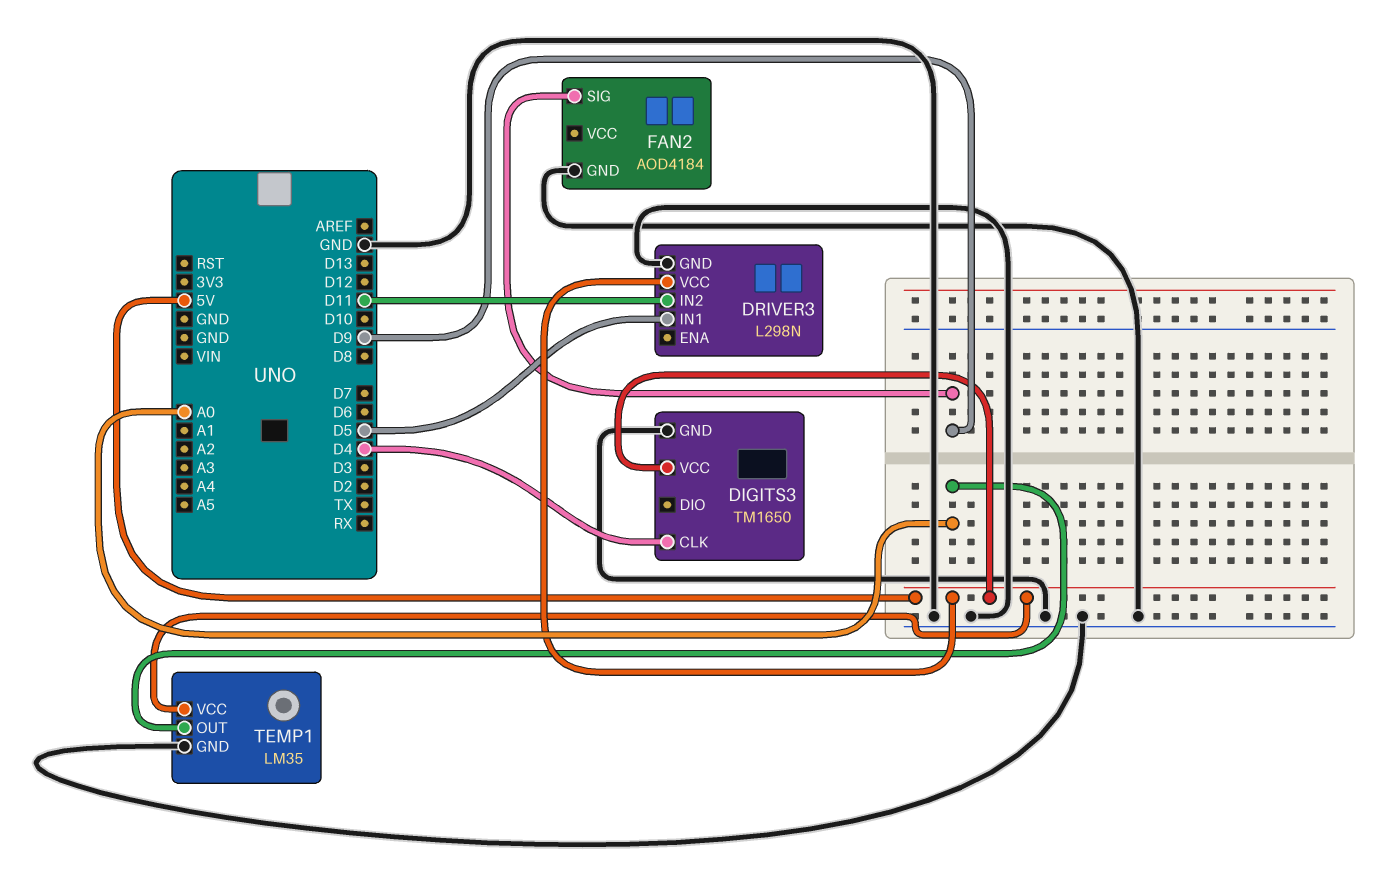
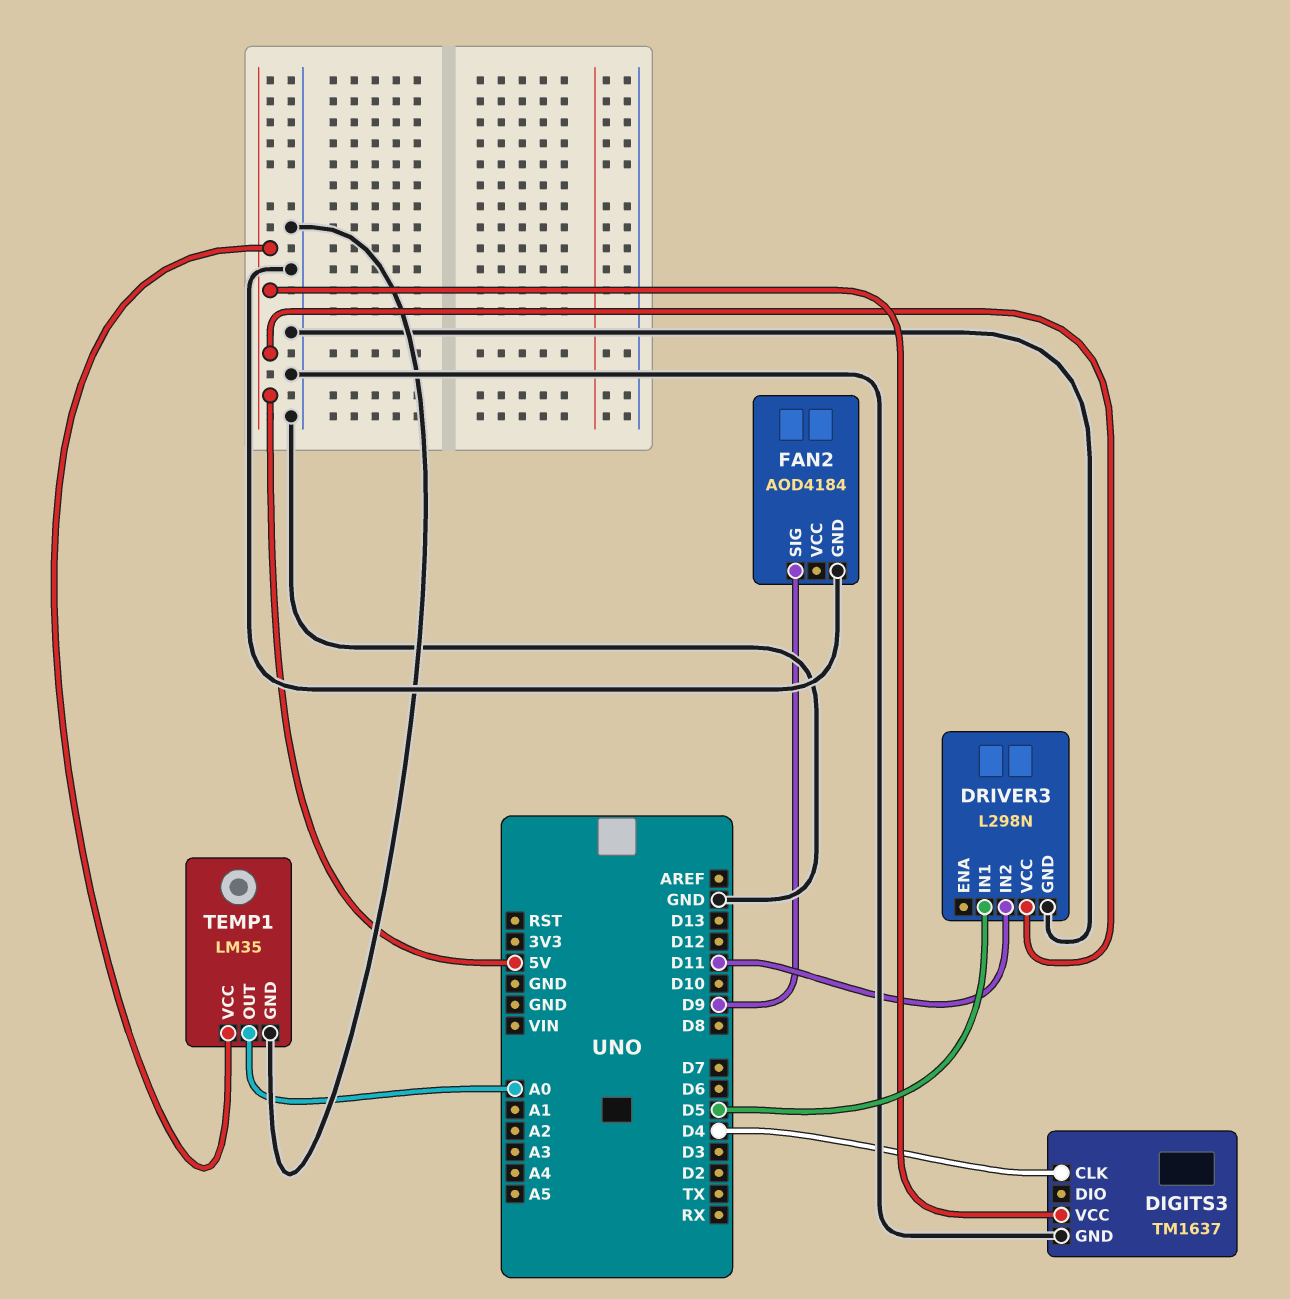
DIGITS3: TM1650 -> TM1637

